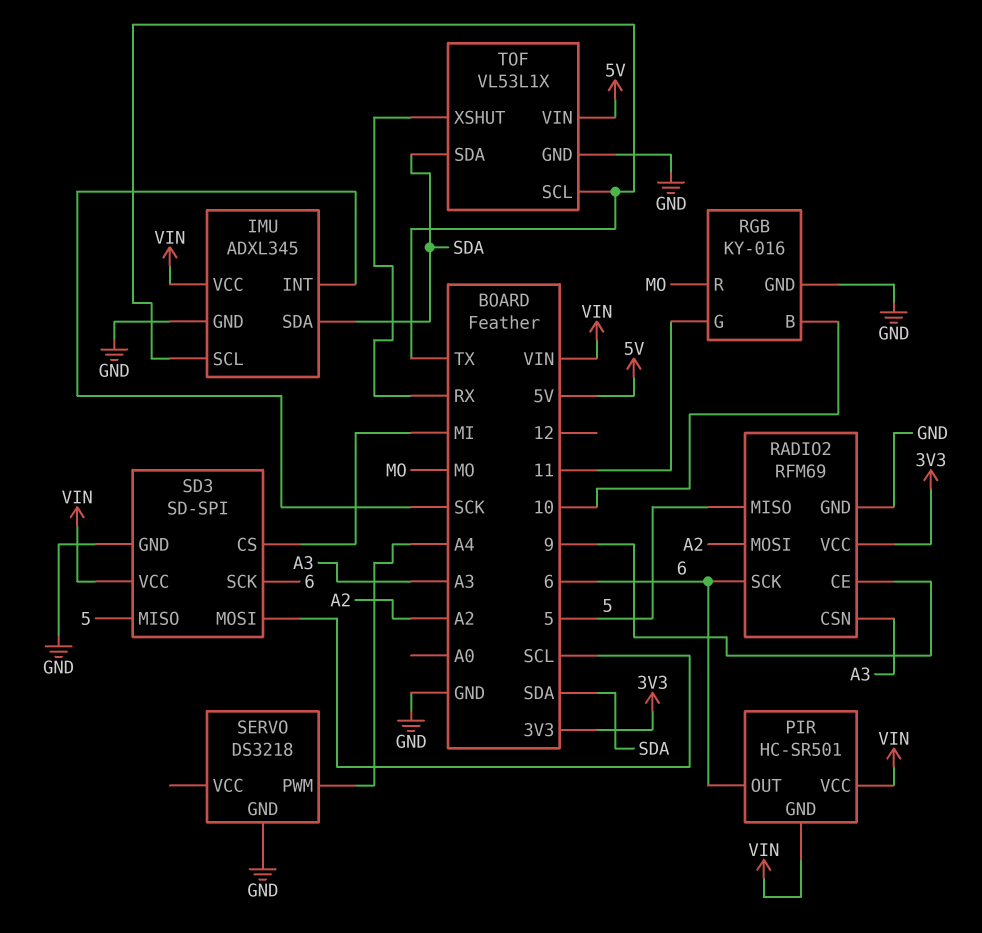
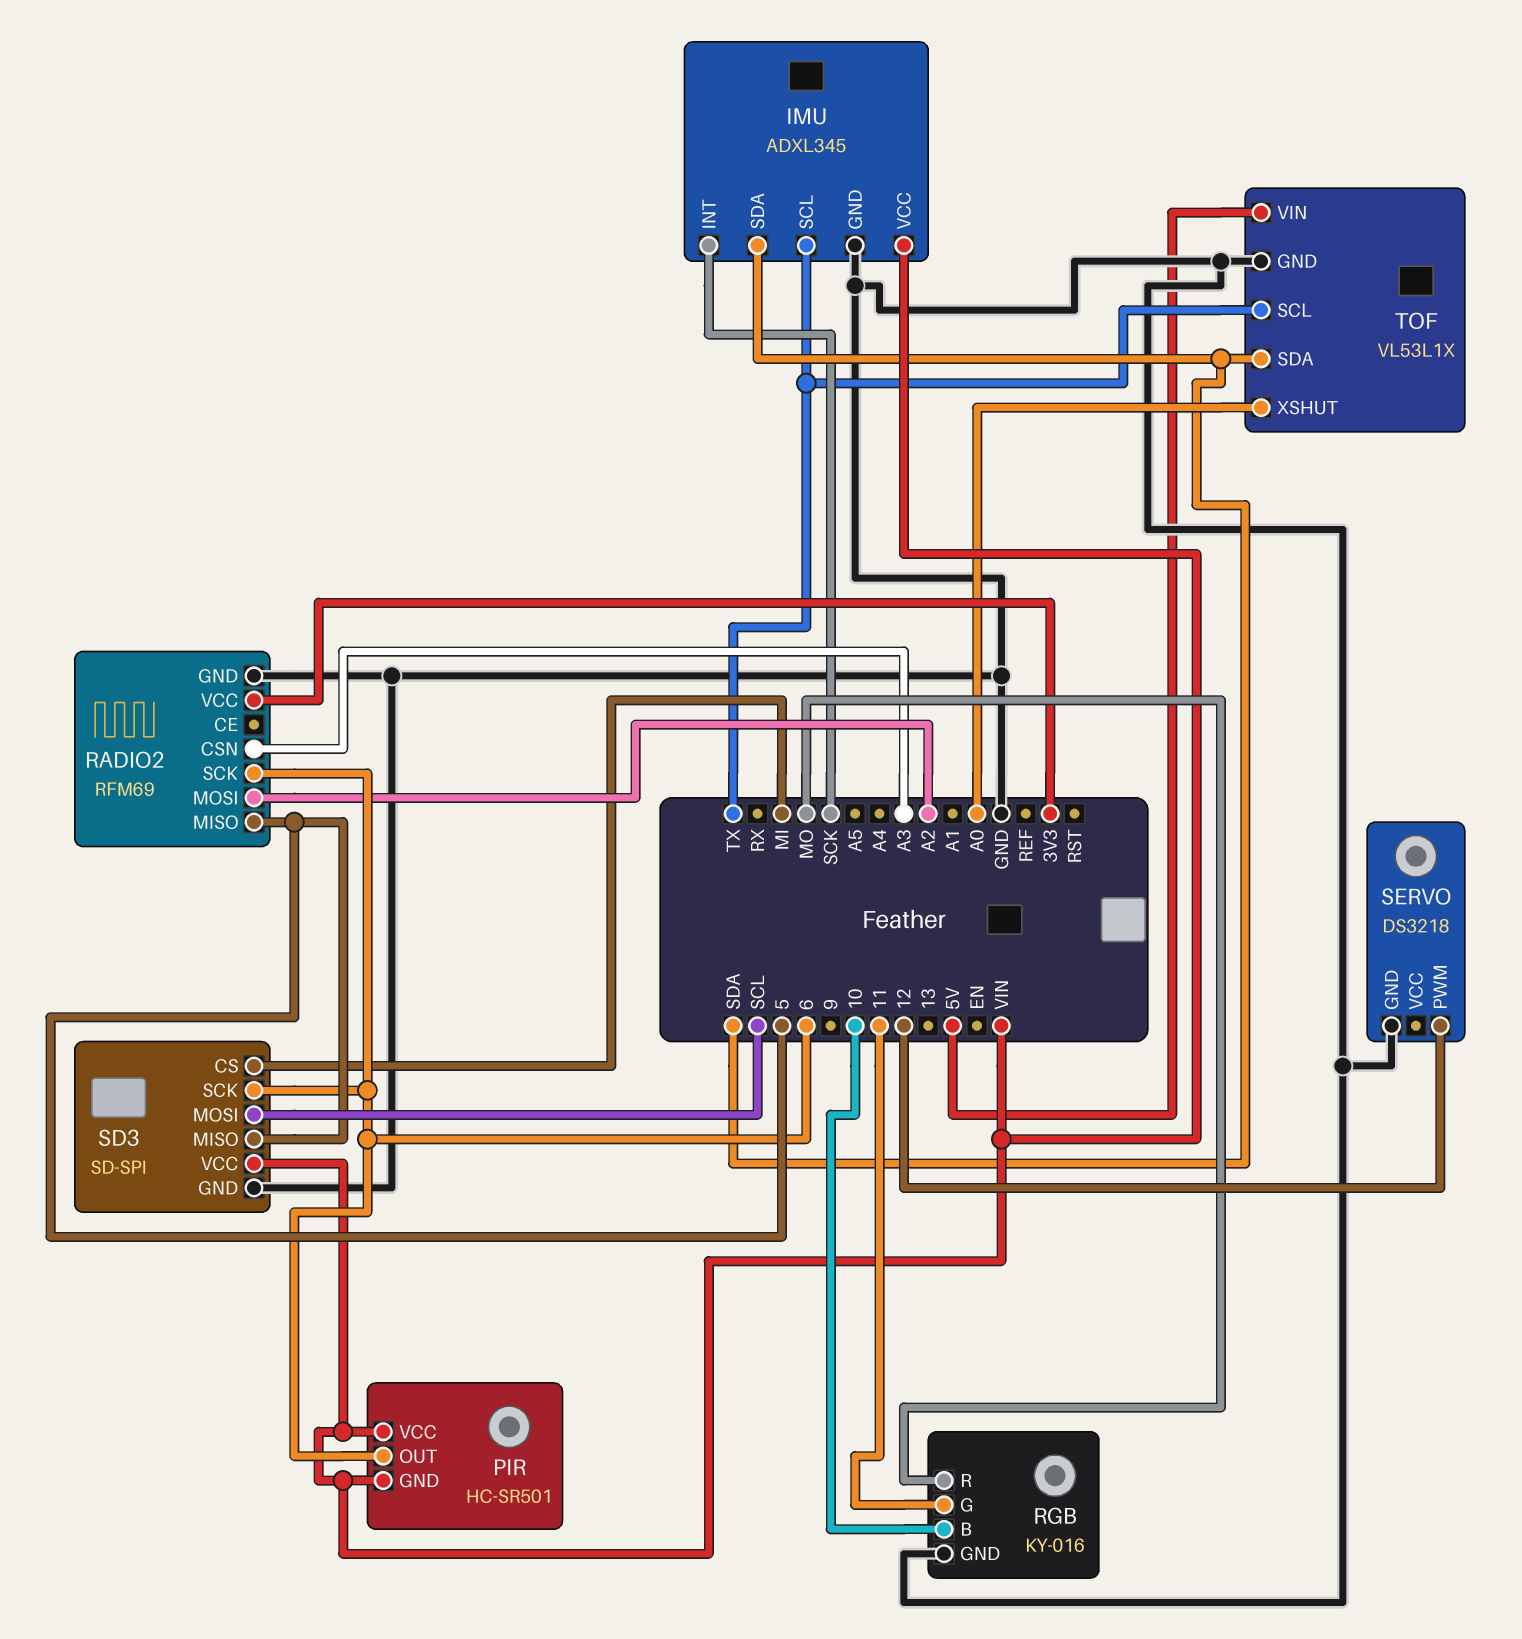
RADIO2 pin CE: 9 -> none
SERVO pin PWM: A4 -> 12
TOF pin XSHUT: RX -> A0

